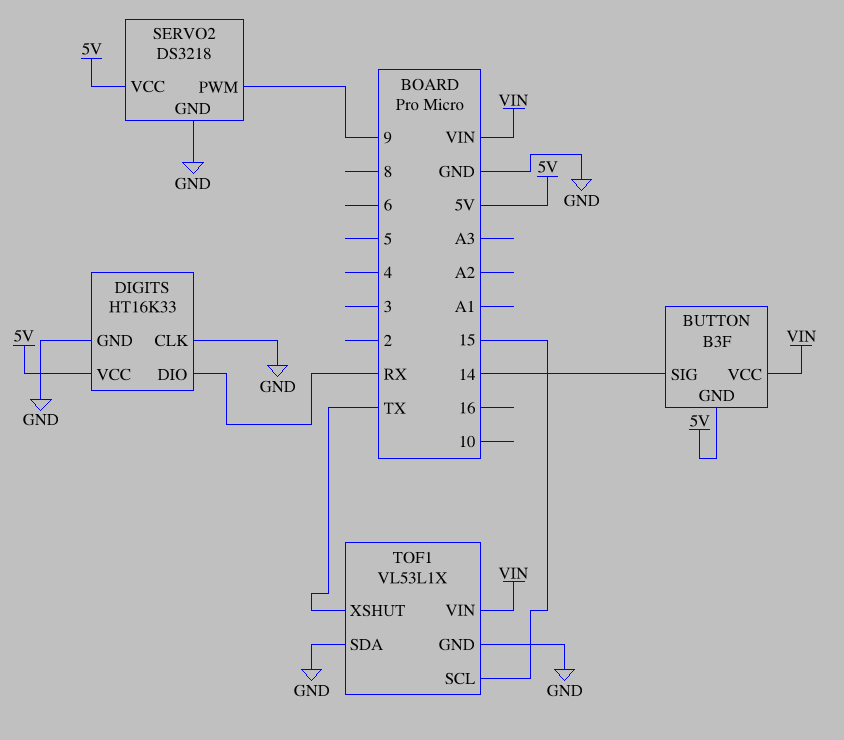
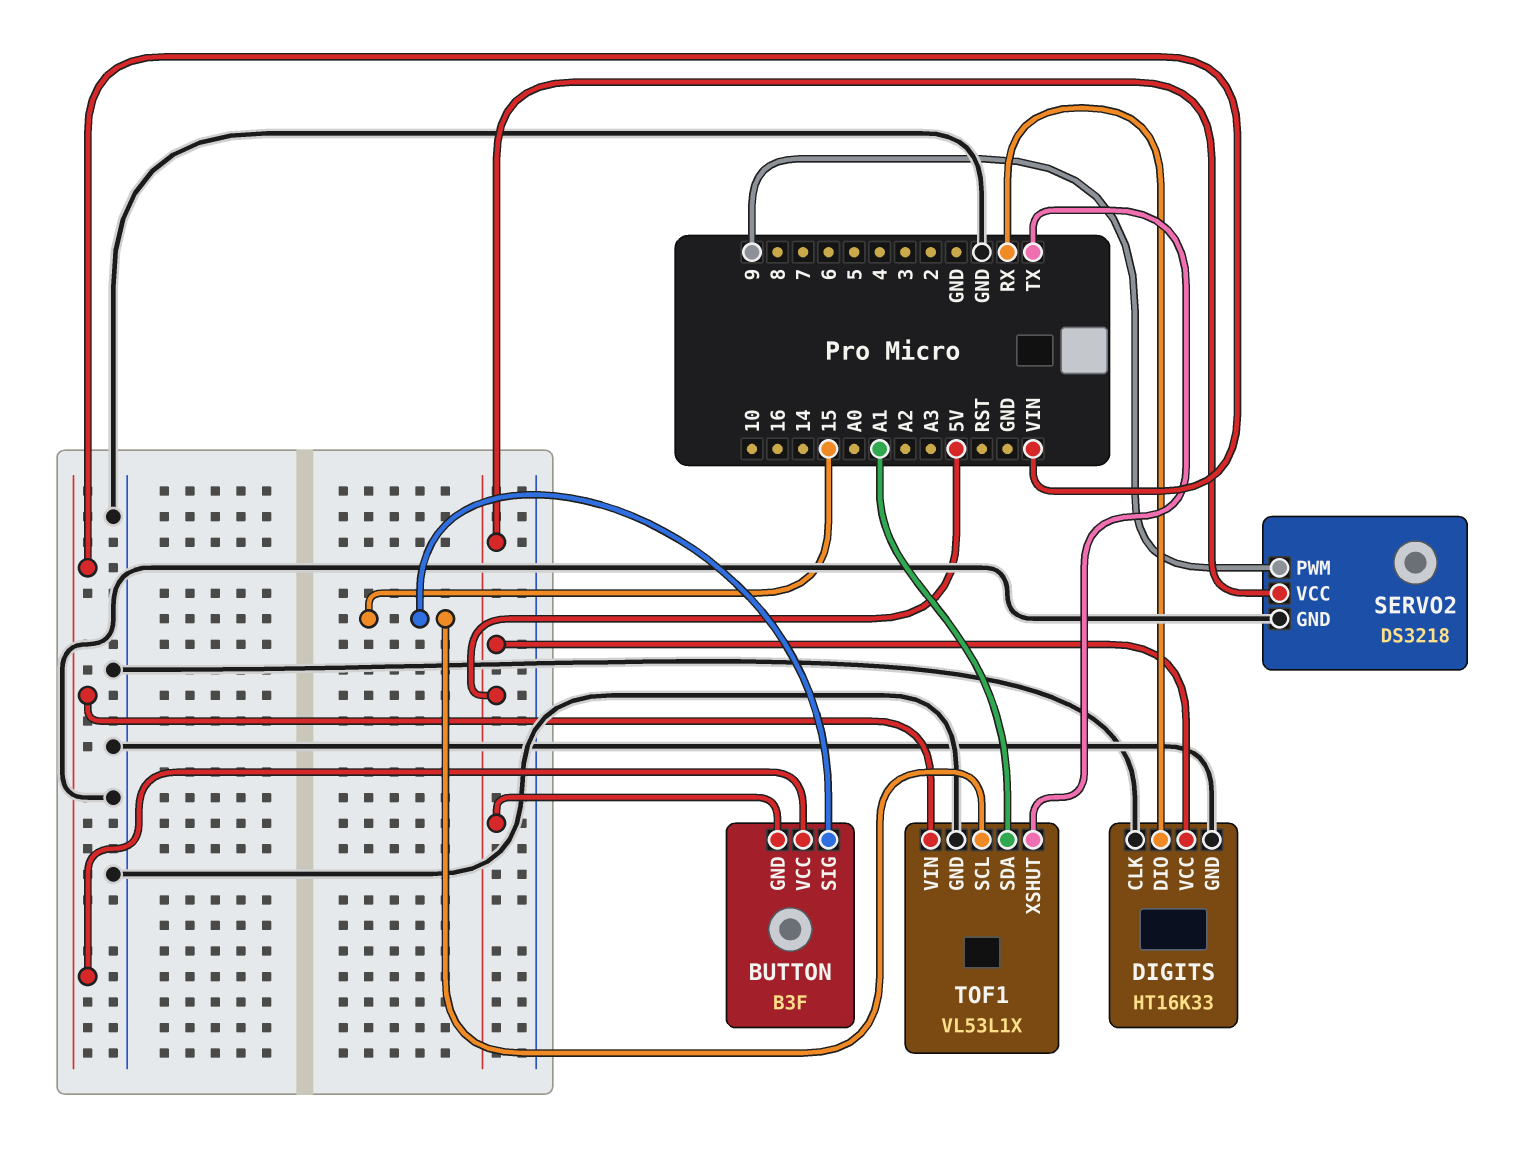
BUTTON pin SIG: 14 -> 15
TOF1 pin SDA: GND -> A1

